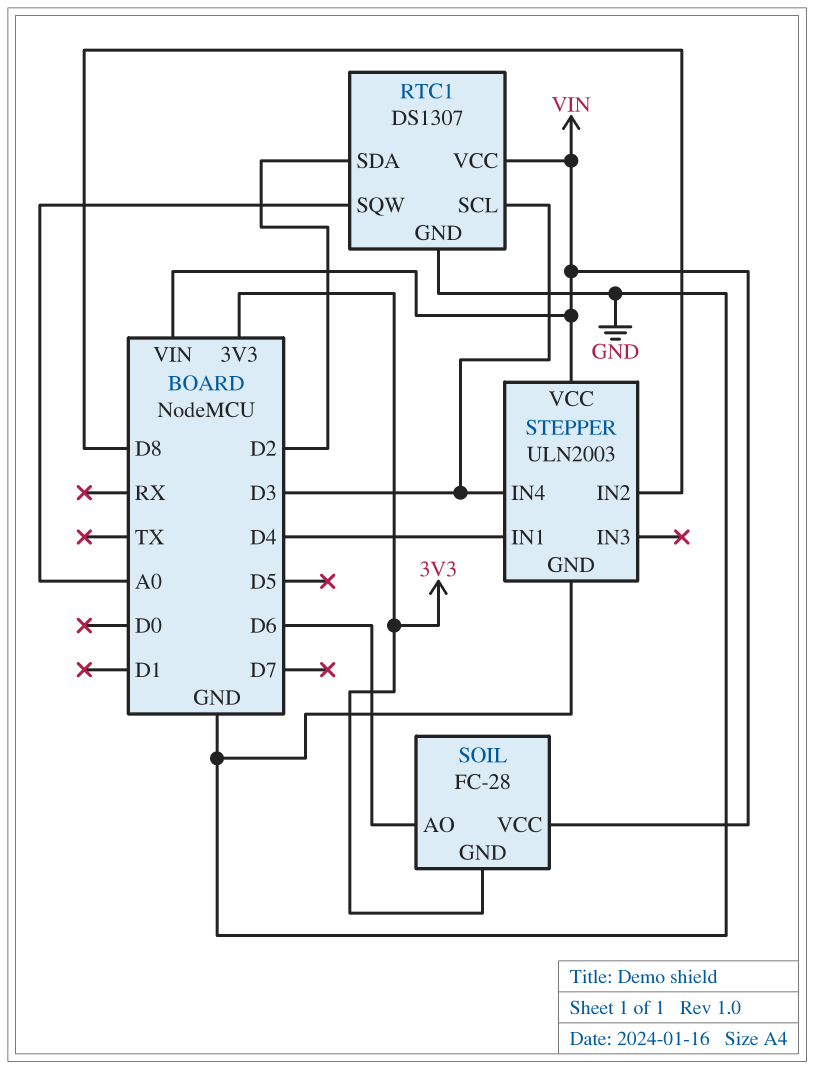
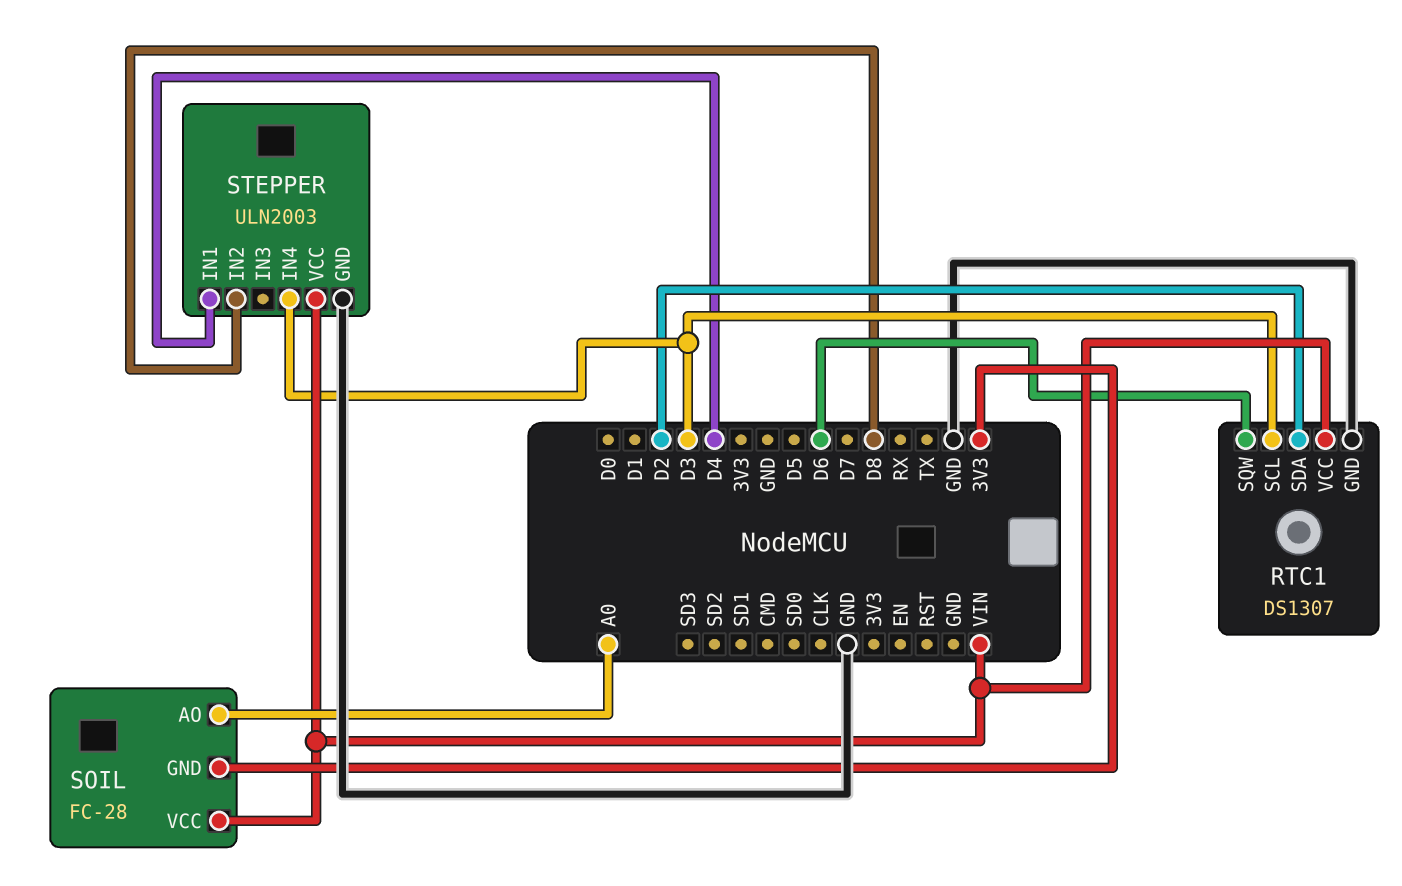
RTC1 pin SQW: A0 -> D6
SOIL pin AO: D6 -> A0

